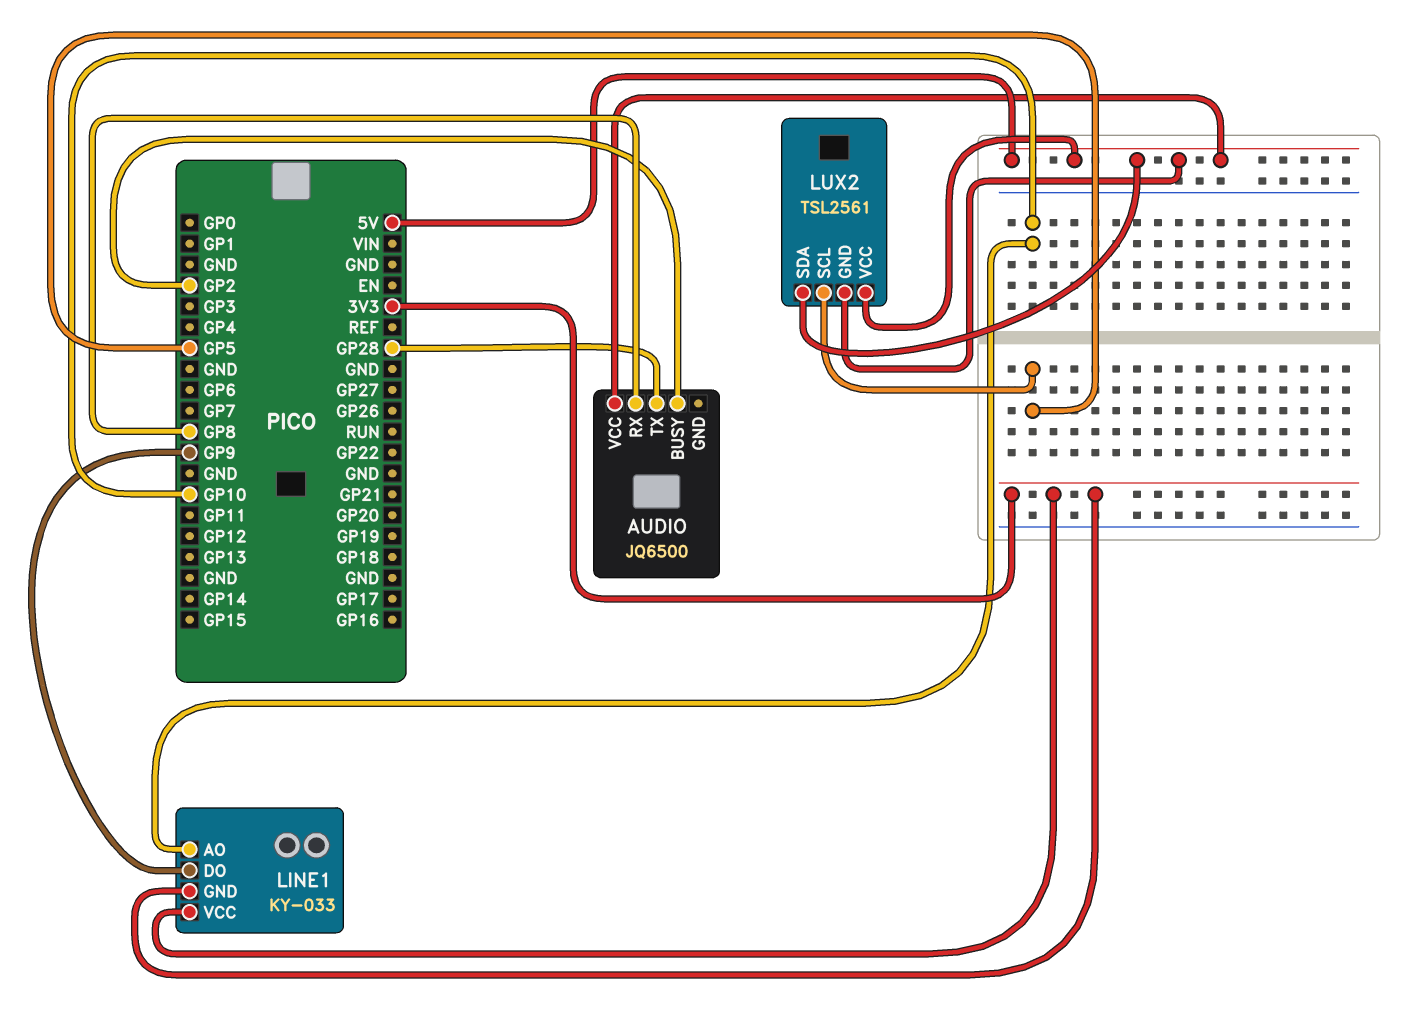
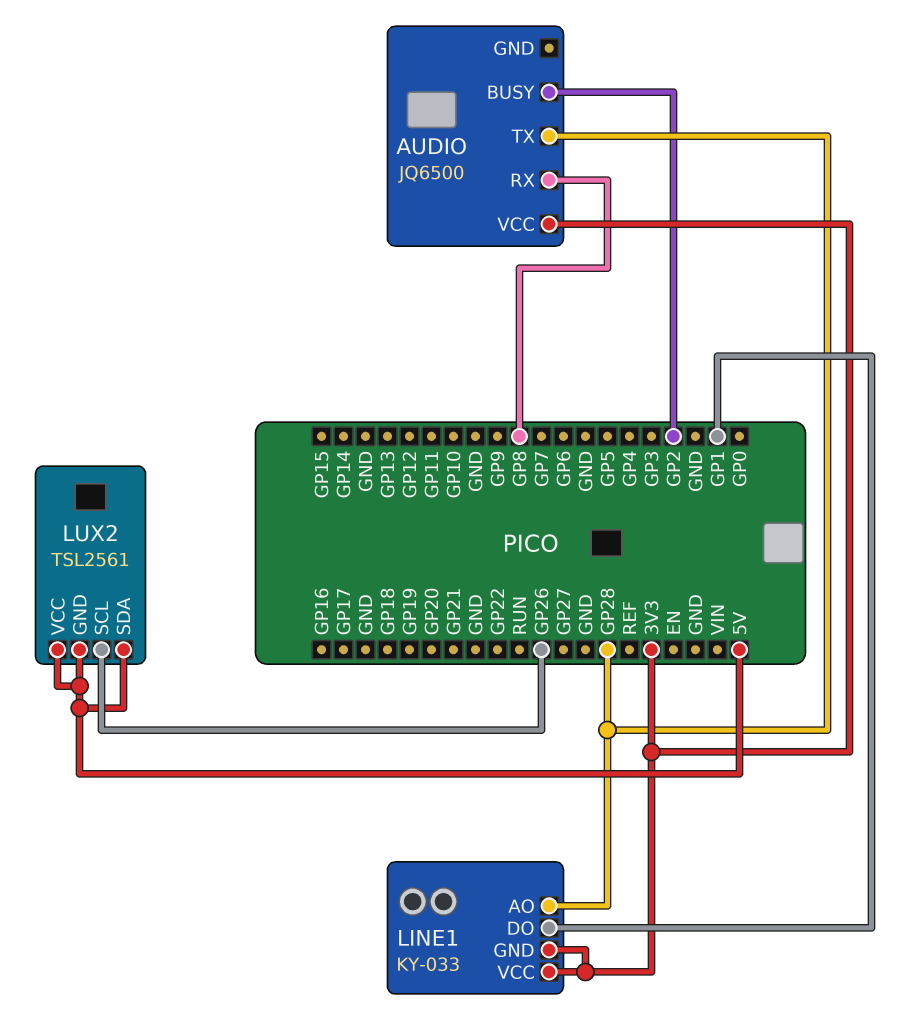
AUDIO pin VCC: 5V -> 3V3
LINE1 pin AO: GP10 -> GP28
LINE1 pin DO: GP9 -> GP1
LUX2 pin SCL: GP5 -> GP26

